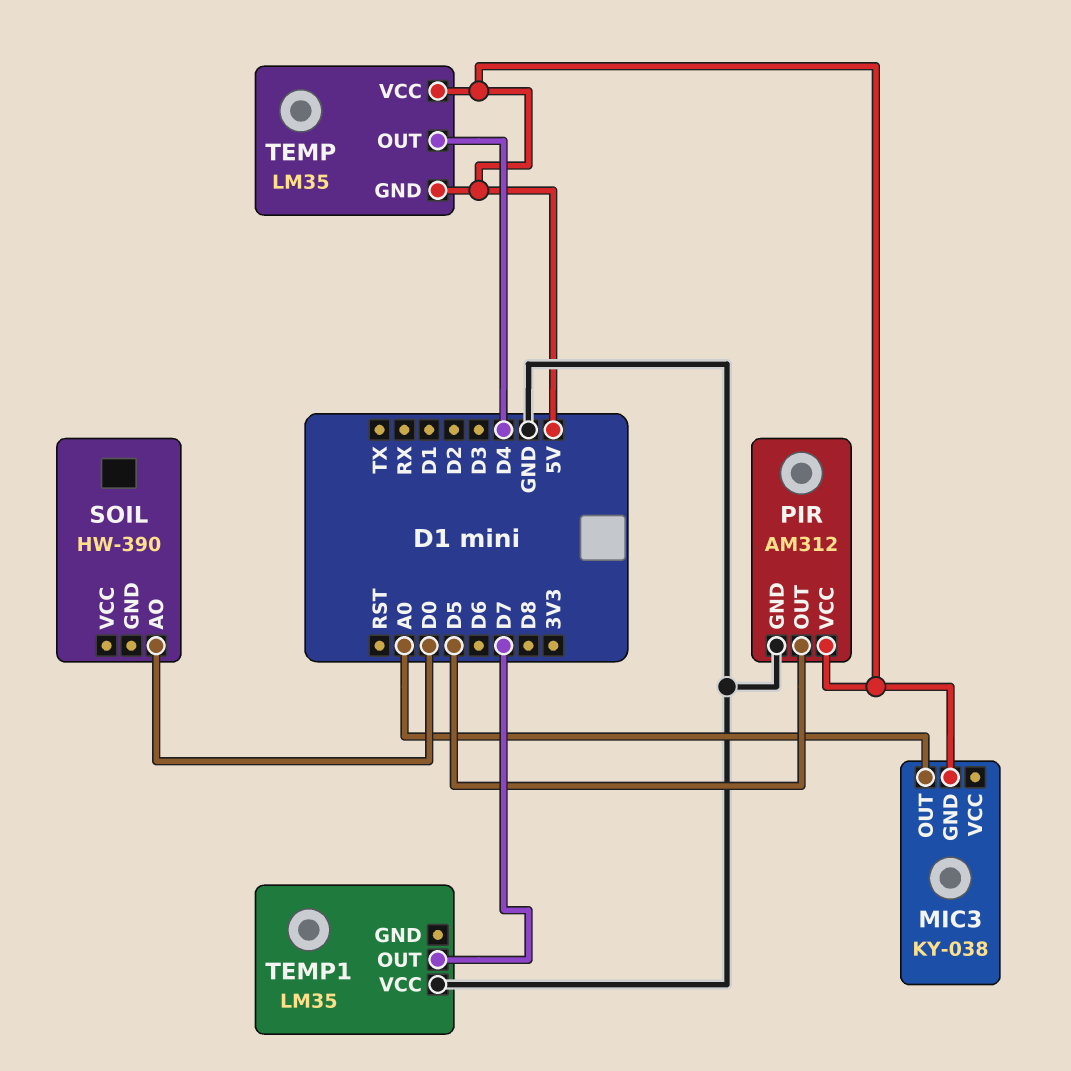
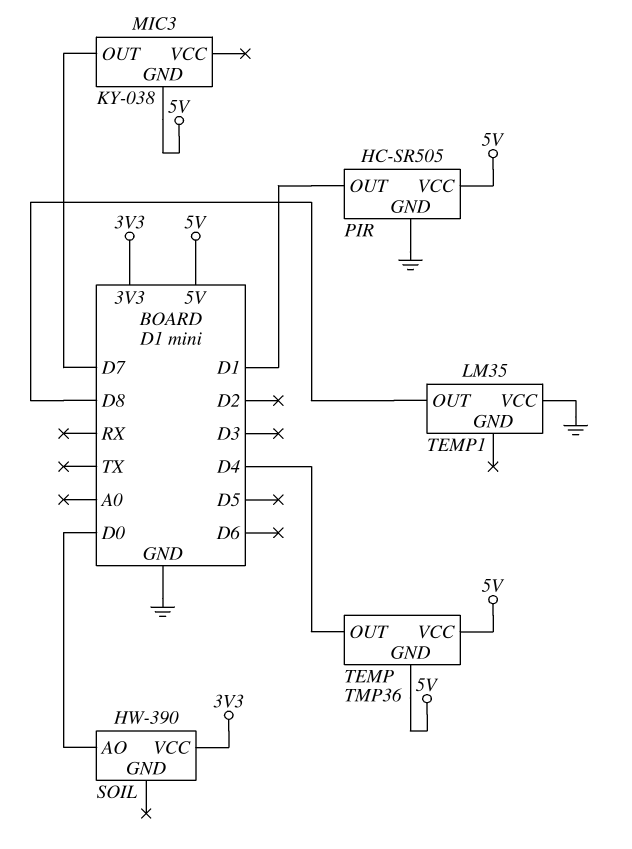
MIC3 pin OUT: A0 -> D7
PIR: AM312 -> HC-SR505
PIR pin OUT: D5 -> D1
SOIL pin VCC: none -> 3V3
TEMP: LM35 -> TMP36
TEMP1 pin OUT: D7 -> D8

